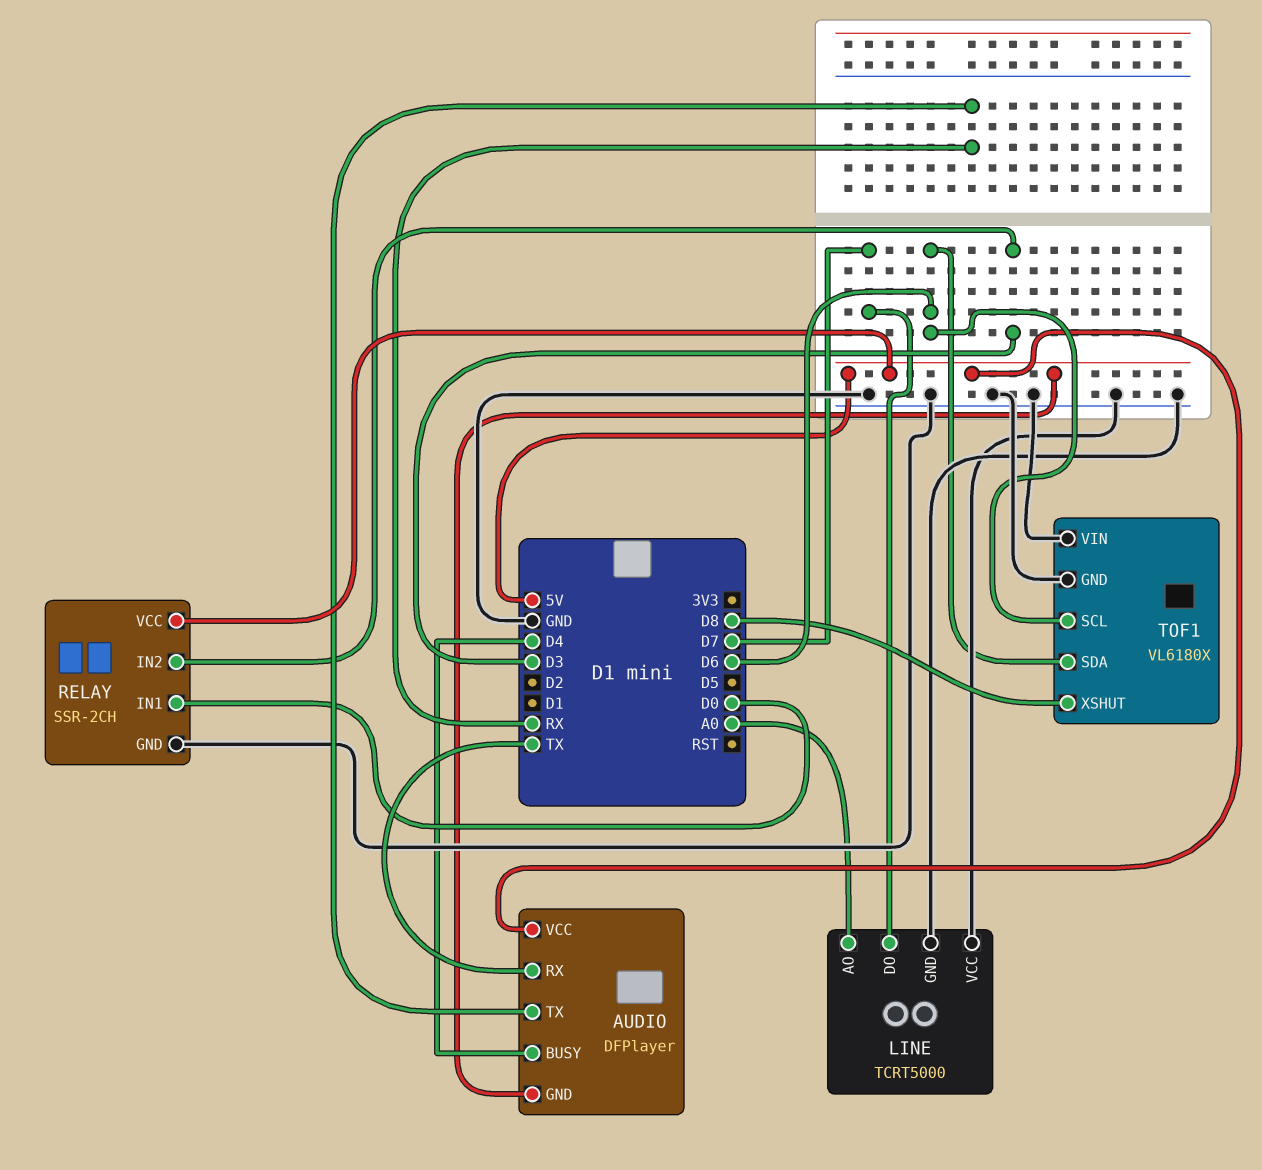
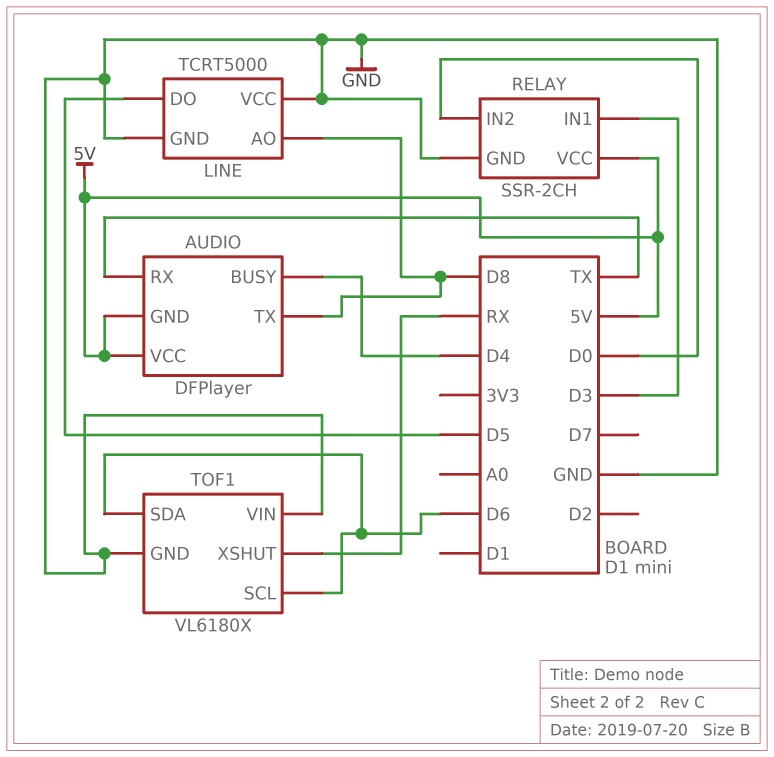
AUDIO pin TX: RX -> D8
LINE pin AO: A0 -> D8
LINE pin DO: D7 -> D5
RELAY pin IN1: D0 -> D3
RELAY pin IN2: D3 -> D0
TOF1 pin XSHUT: D8 -> RX

